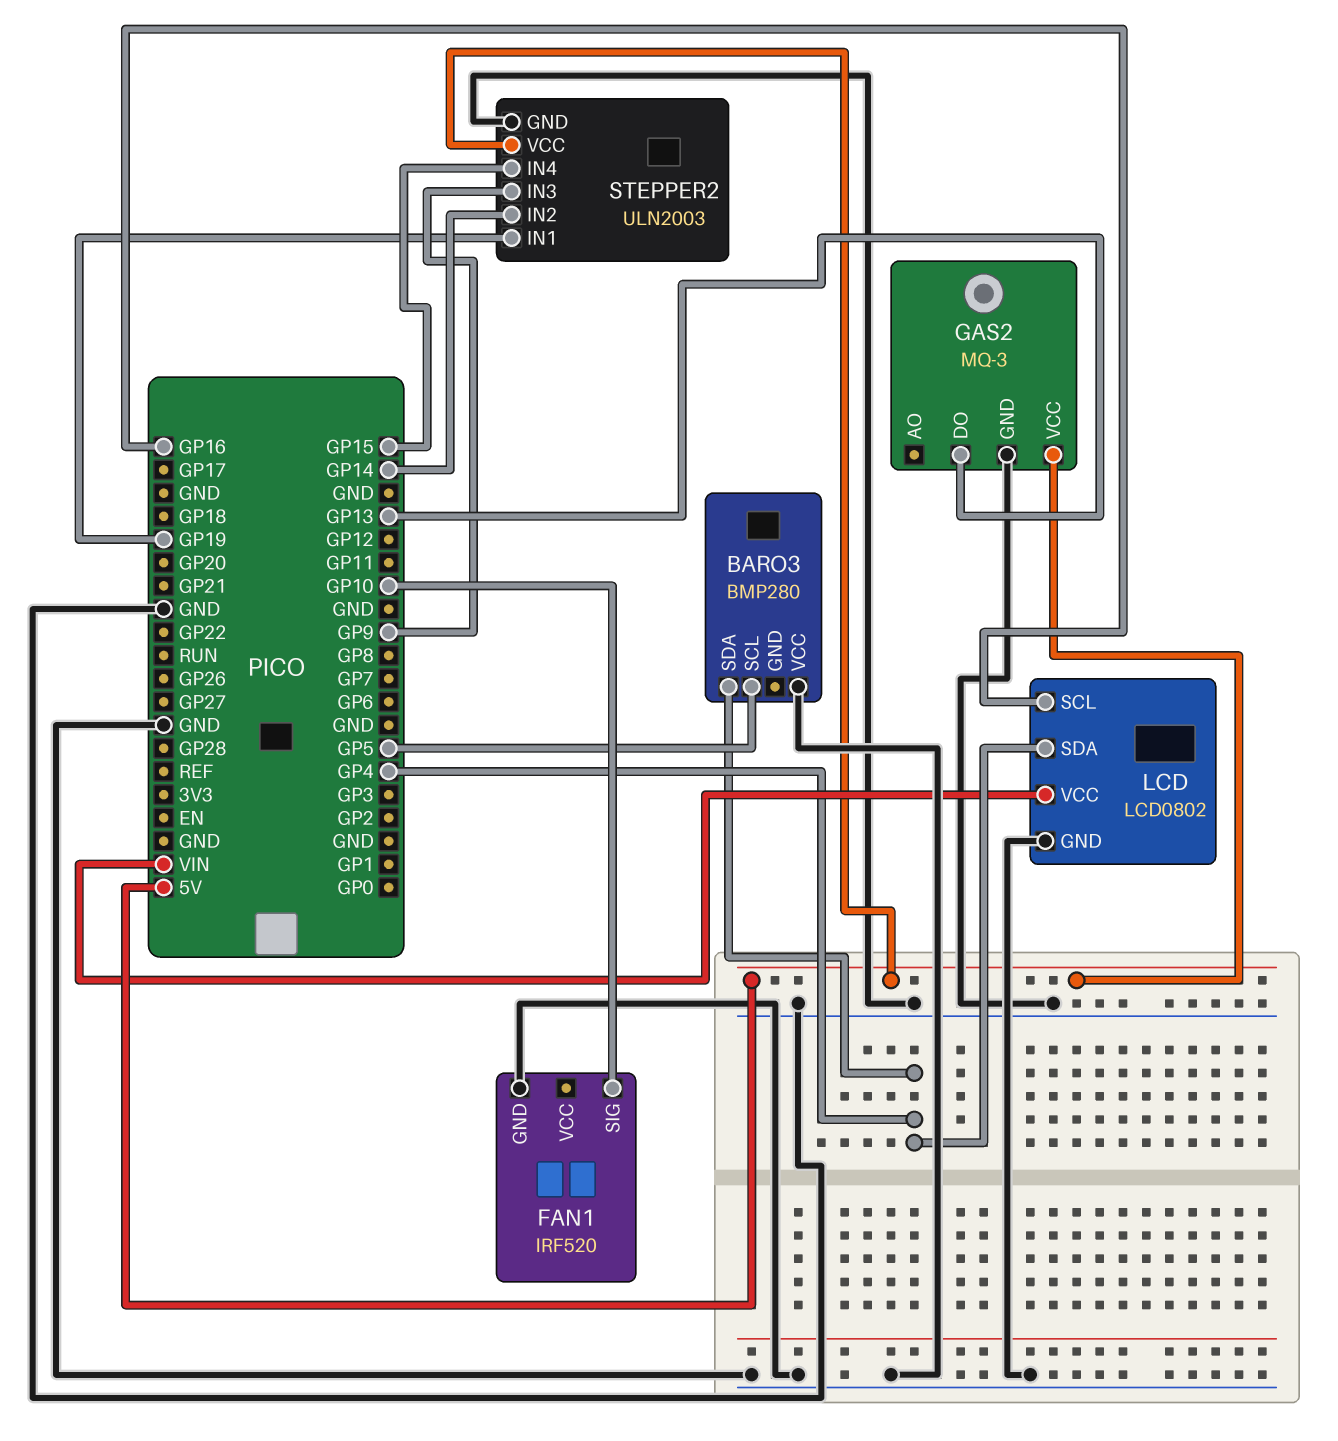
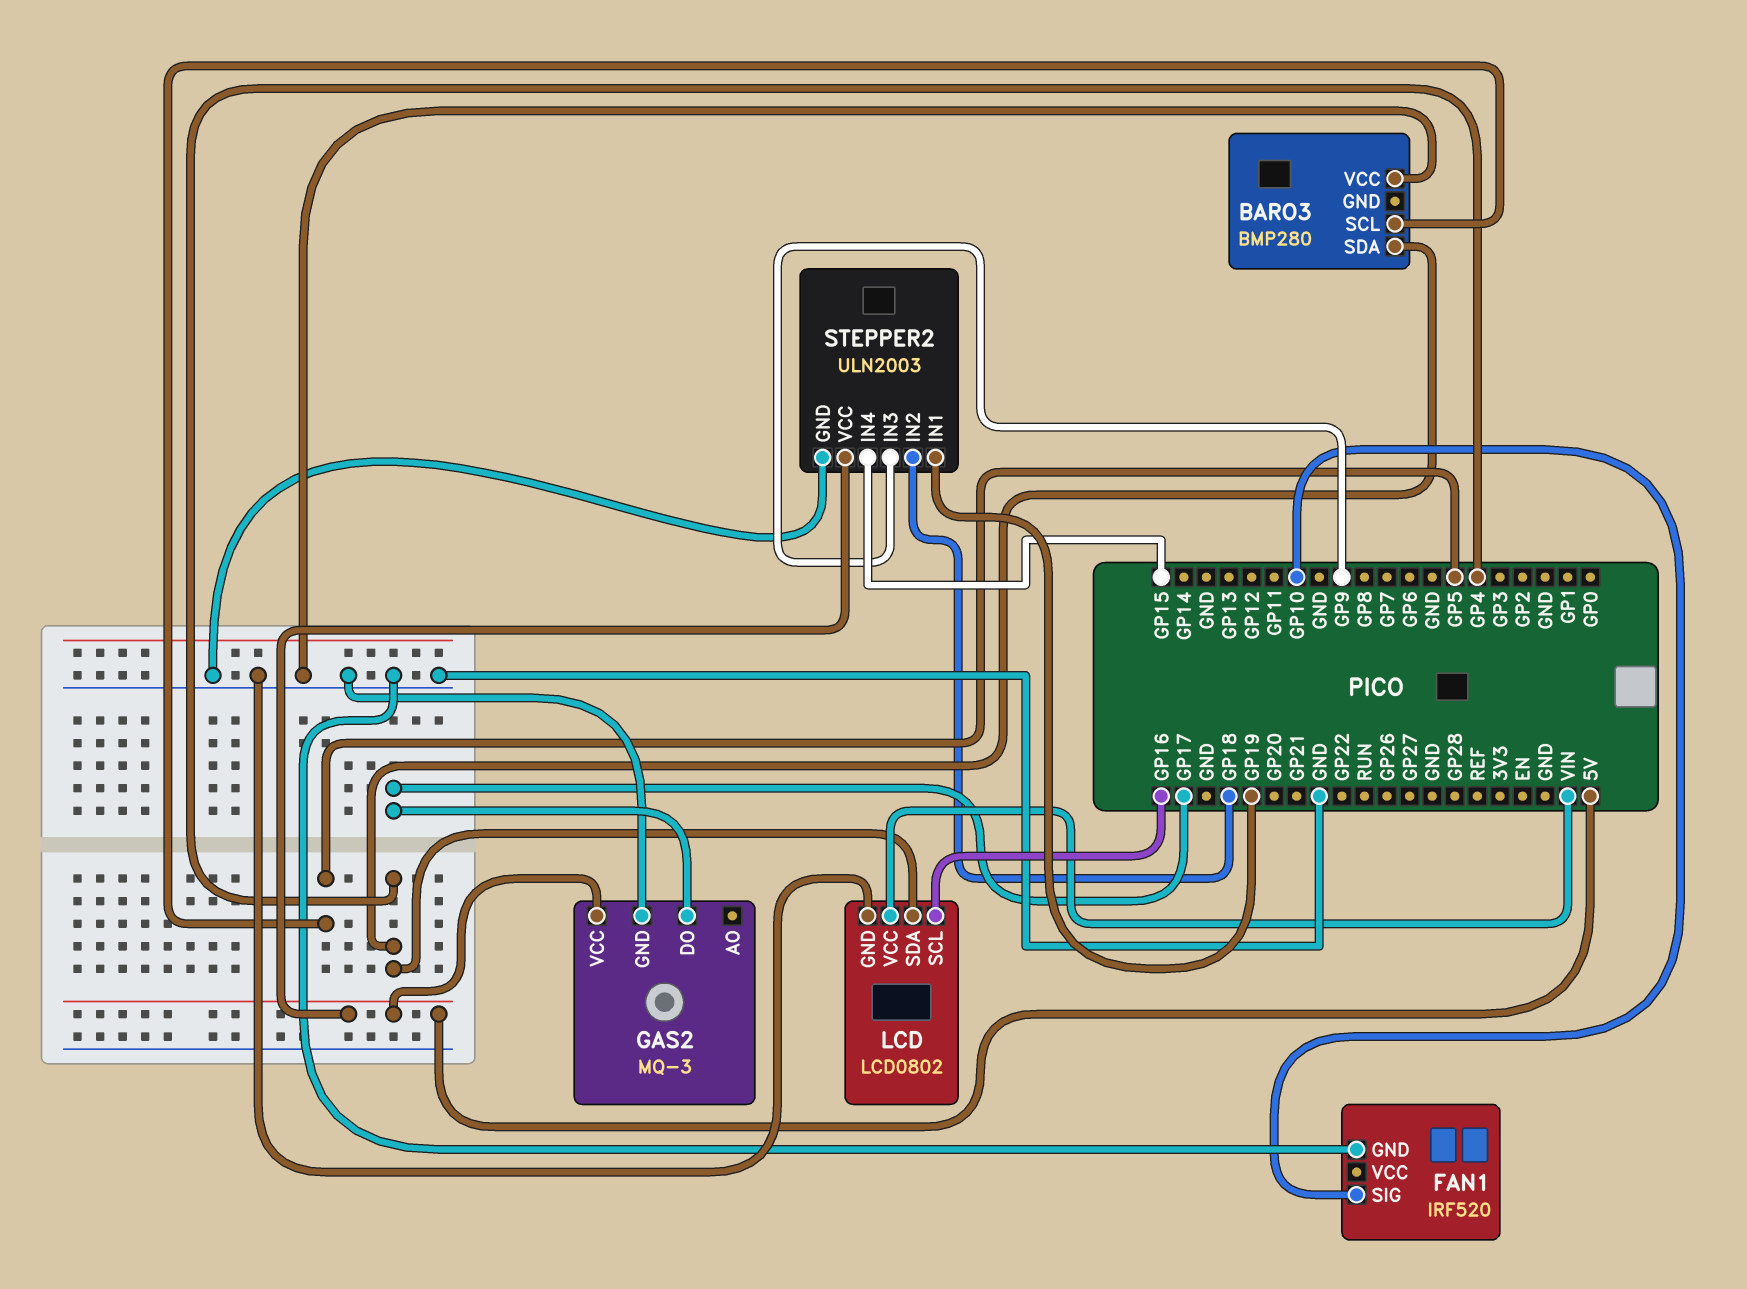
GAS2 pin DO: GP13 -> GP17
STEPPER2 pin IN2: GP14 -> GP18

